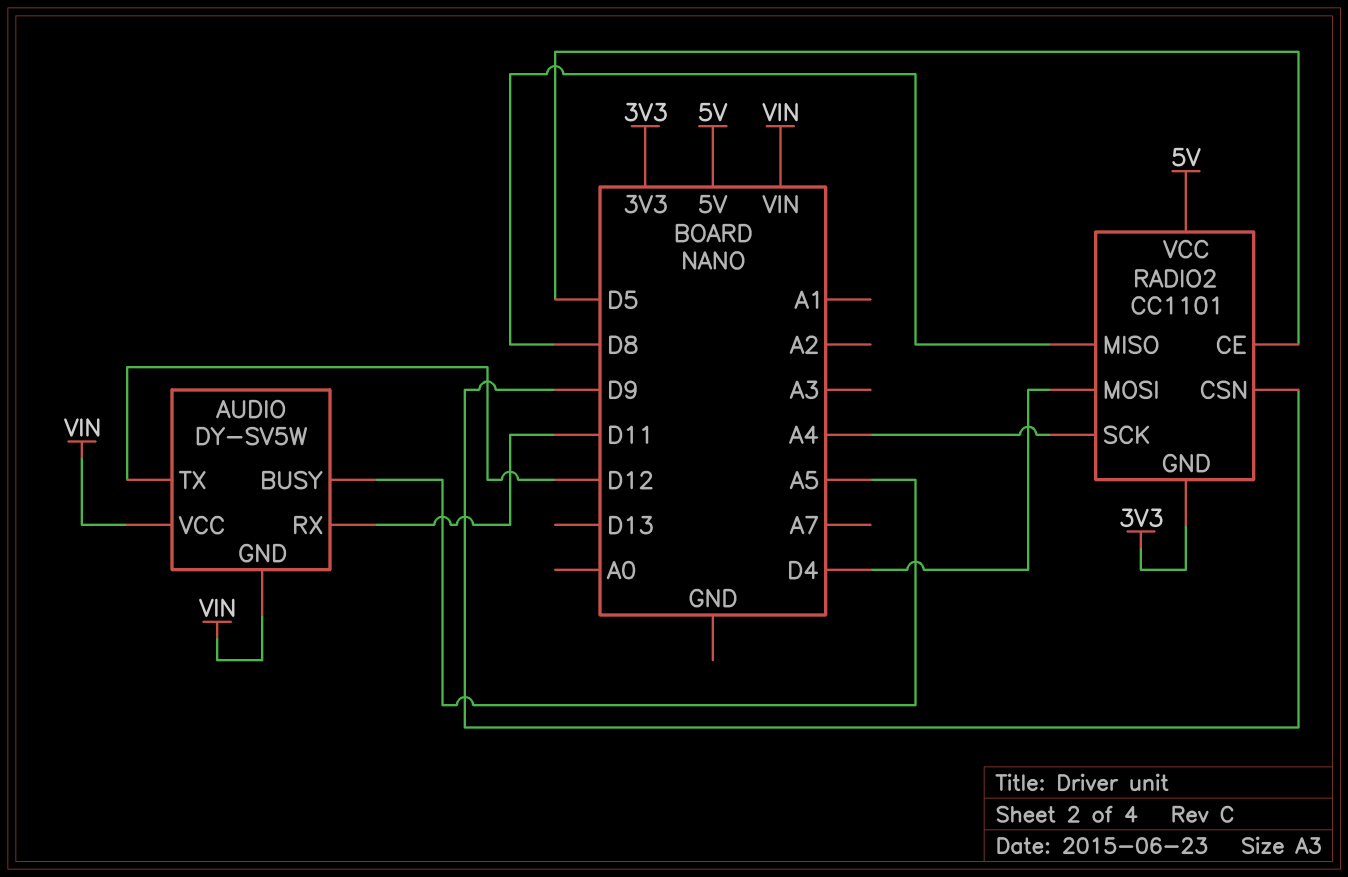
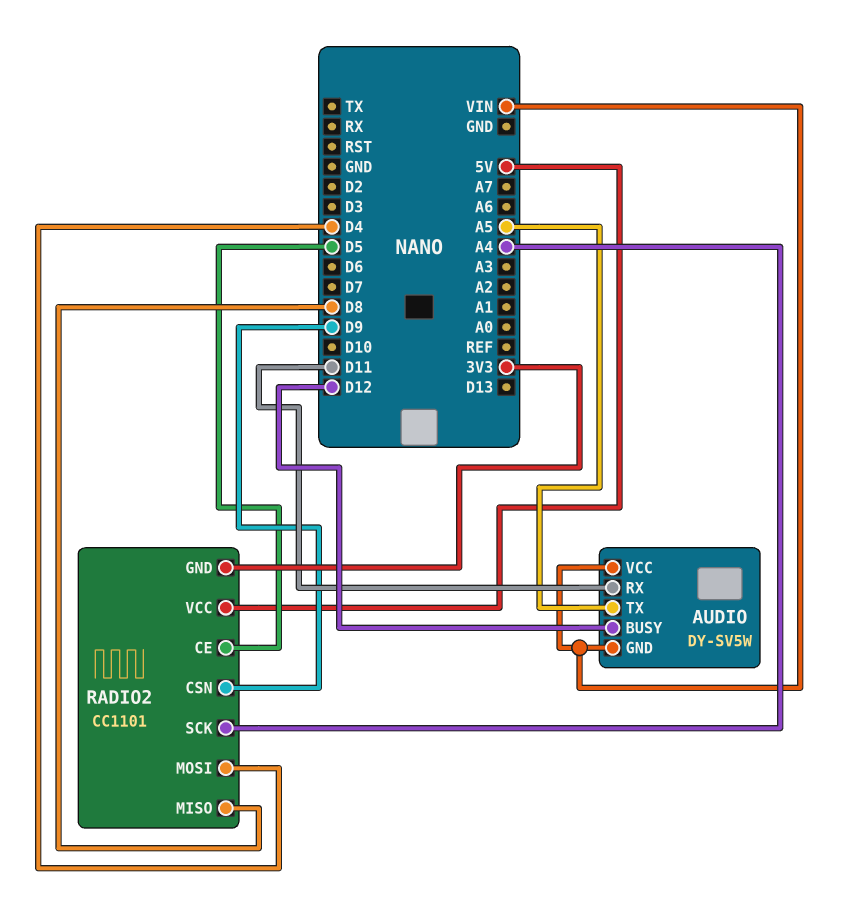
AUDIO pin BUSY: A5 -> D12
AUDIO pin TX: D12 -> A5

